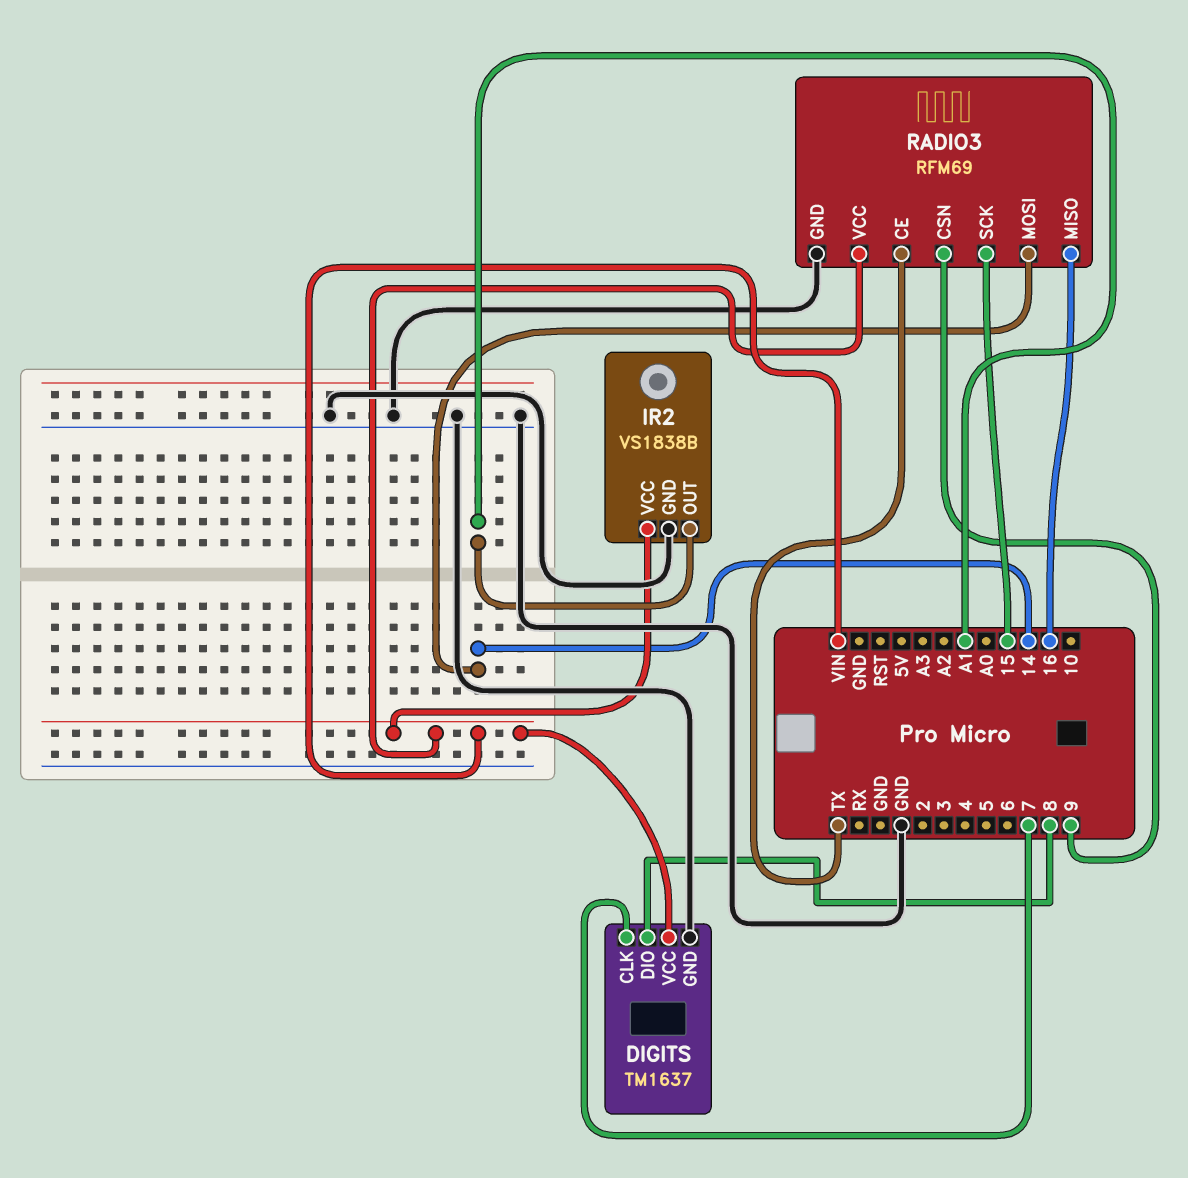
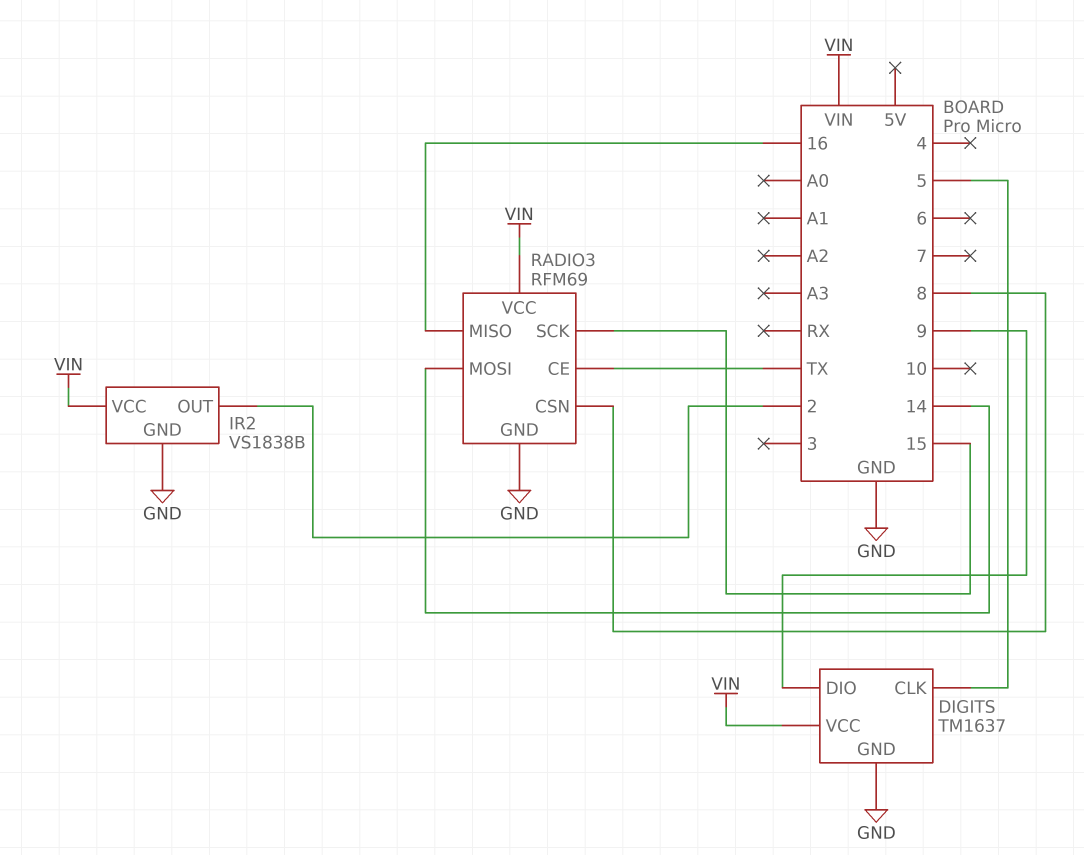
DIGITS pin CLK: 7 -> 5
DIGITS pin DIO: 8 -> 9
IR2 pin OUT: A1 -> 2
RADIO3 pin CSN: 9 -> 8

